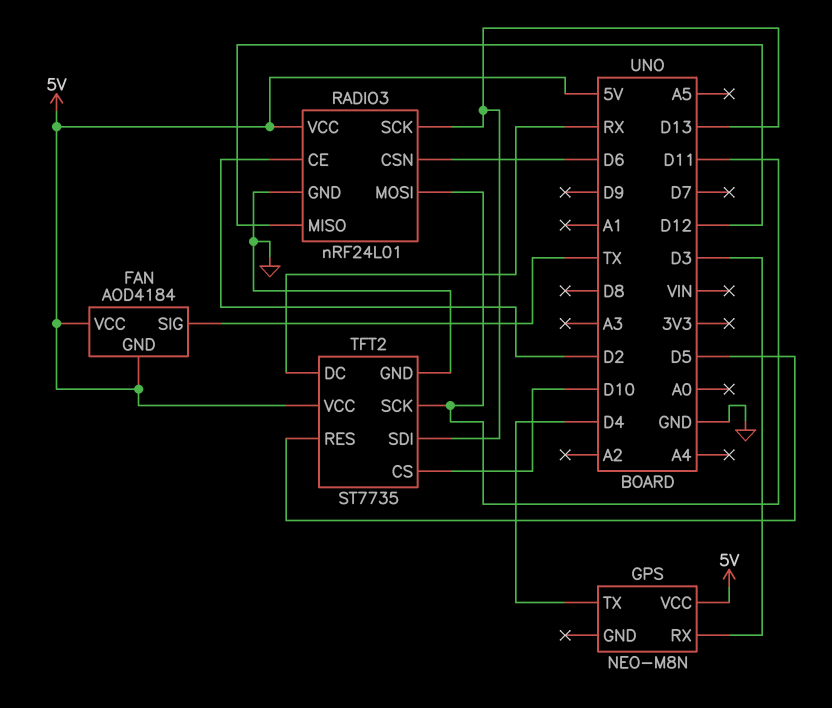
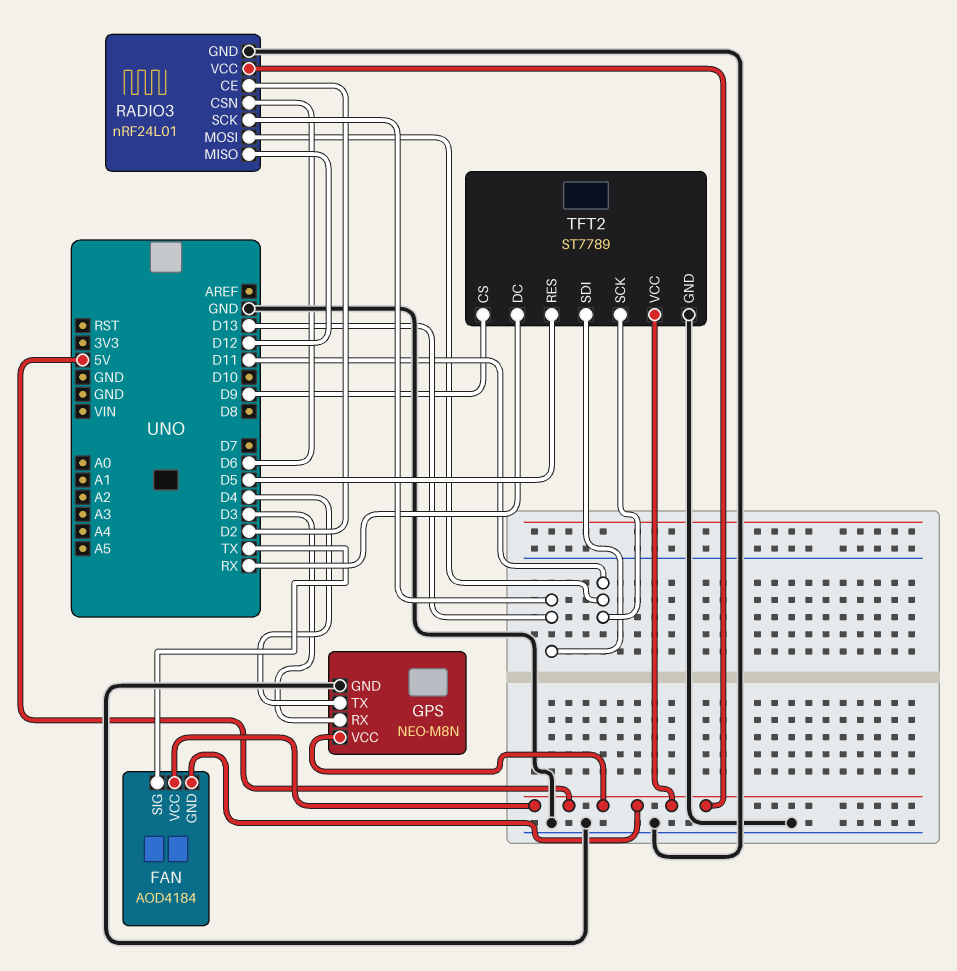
GPS pin GND: none -> GND
TFT2: ST7735 -> ST7789
TFT2 pin CS: D10 -> D9

